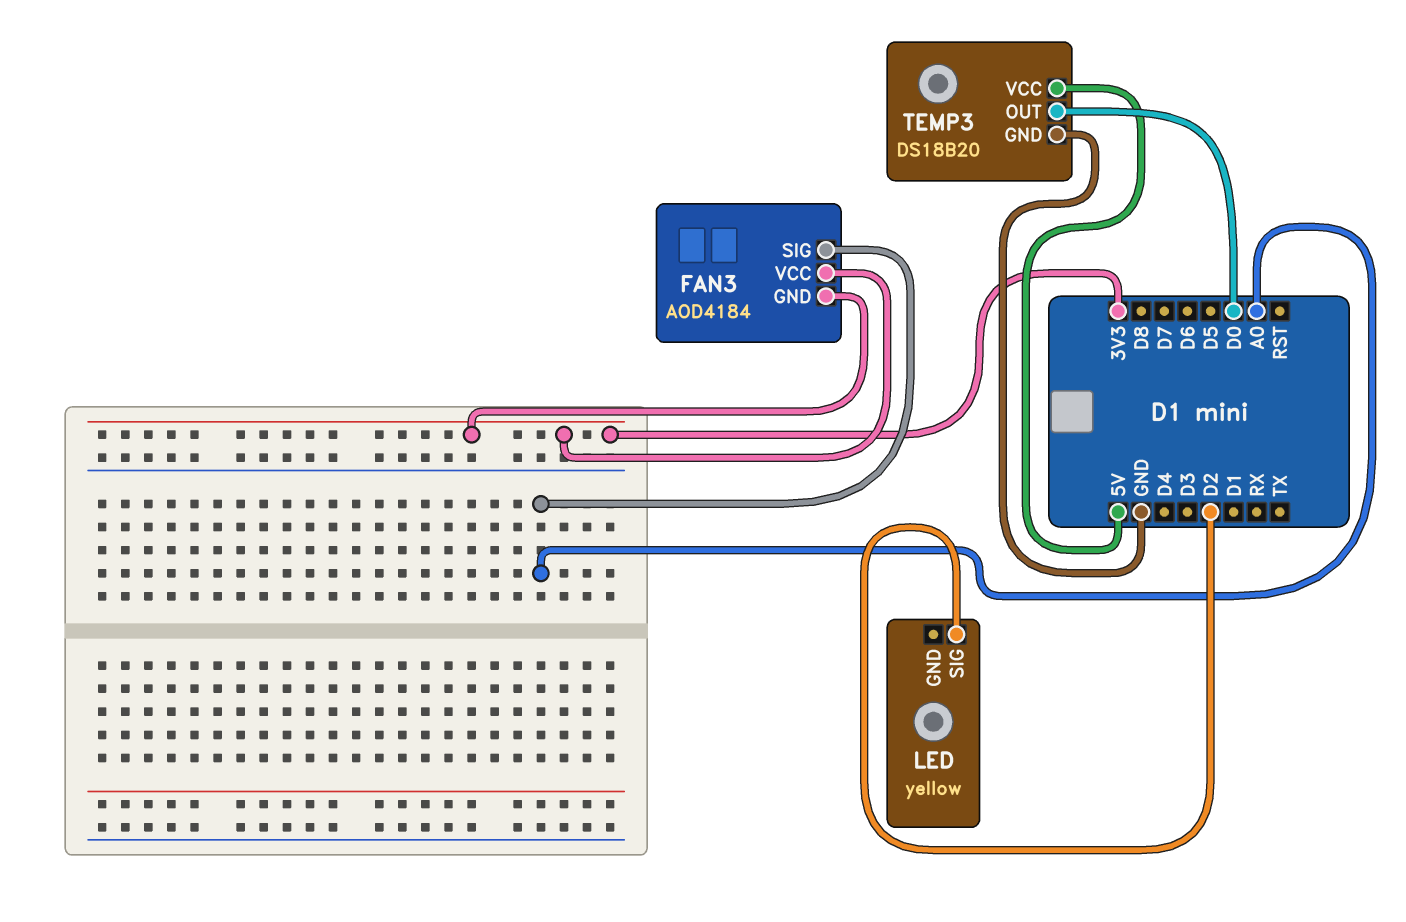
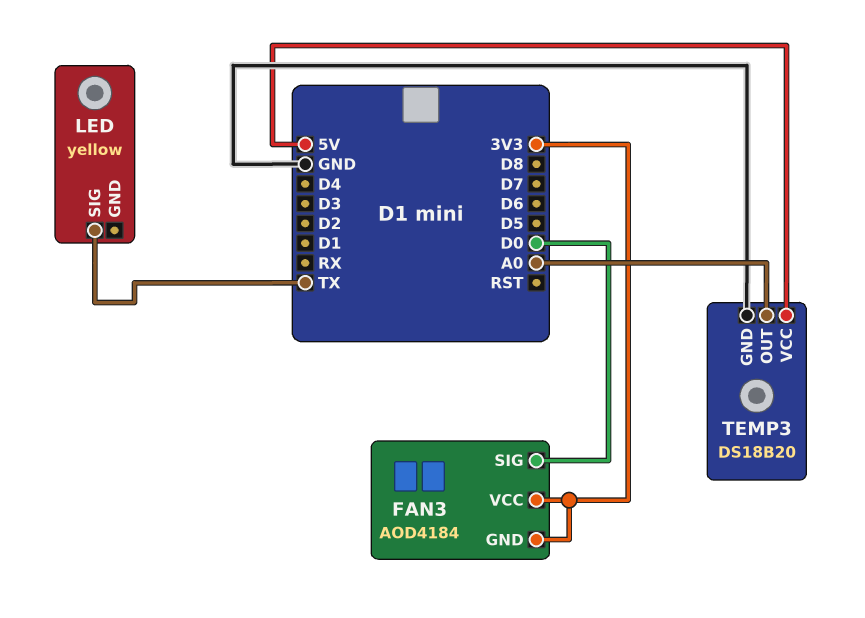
FAN3 pin SIG: A0 -> D0
LED pin SIG: D2 -> TX
TEMP3 pin OUT: D0 -> A0

